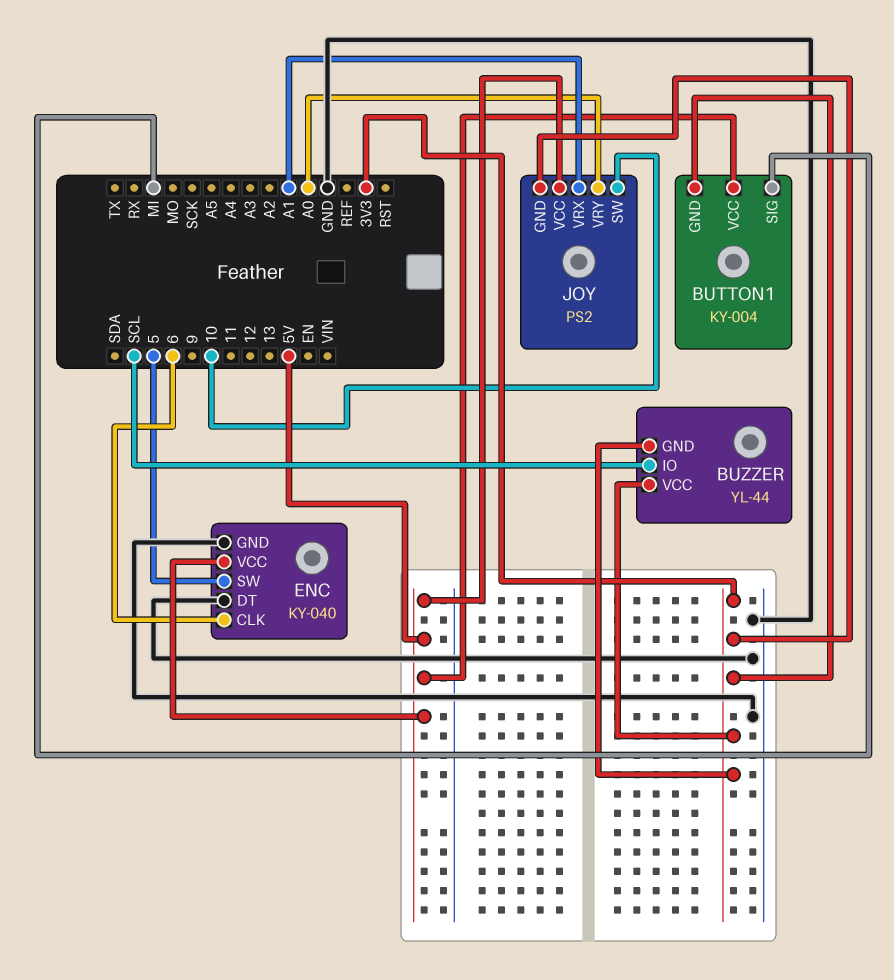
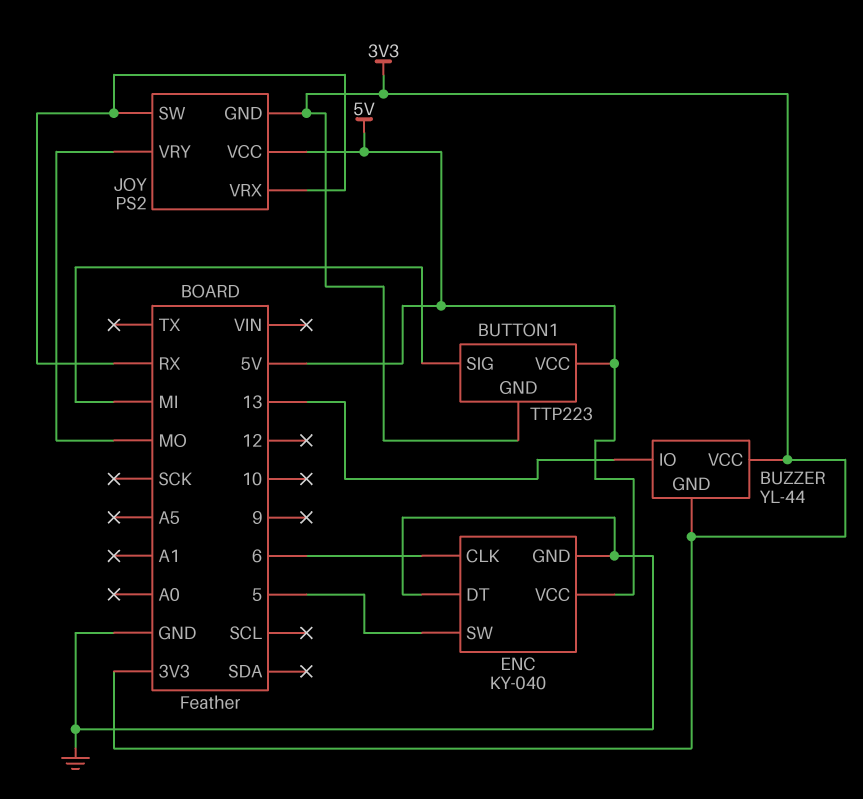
BUTTON1: KY-004 -> TTP223
BUZZER pin IO: SCL -> 13
JOY pin SW: 10 -> RX
JOY pin VRX: A1 -> RX
JOY pin VRY: A0 -> MO

